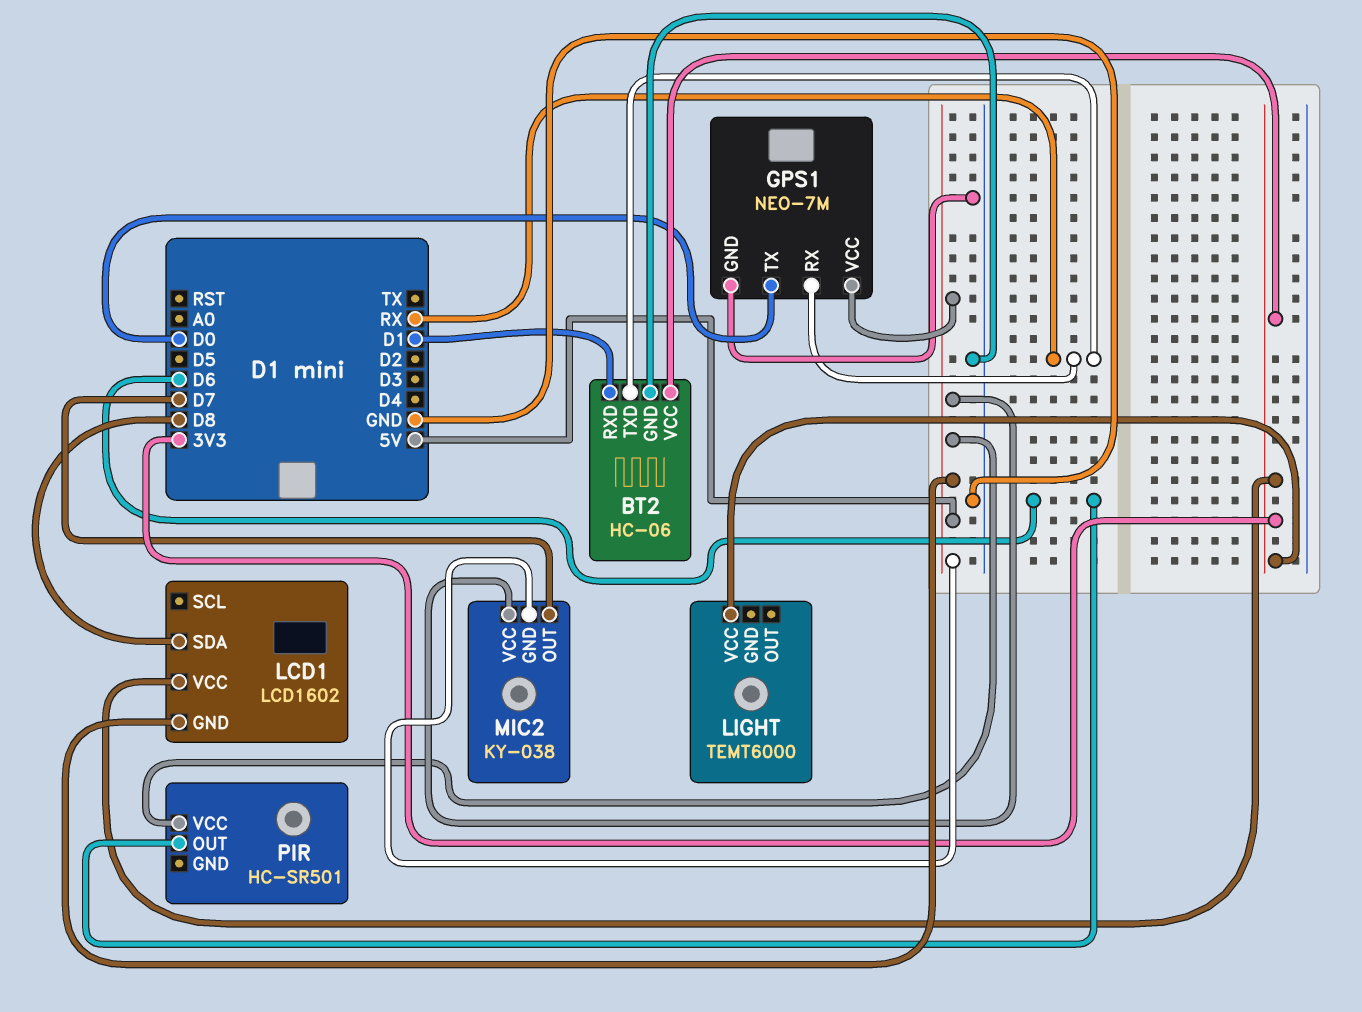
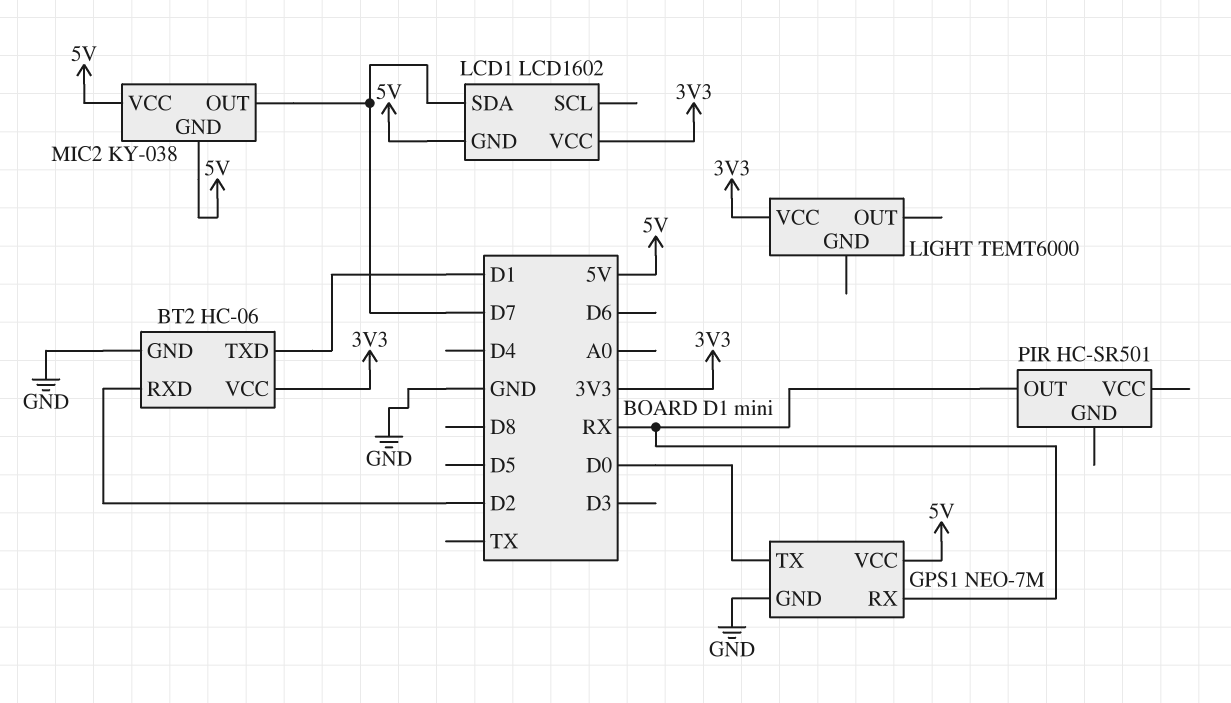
BT2 pin RXD: D1 -> D2
BT2 pin TXD: RX -> D1
LCD1 pin SDA: D8 -> D7
PIR pin OUT: D6 -> RX
PIR pin VCC: 5V -> none

